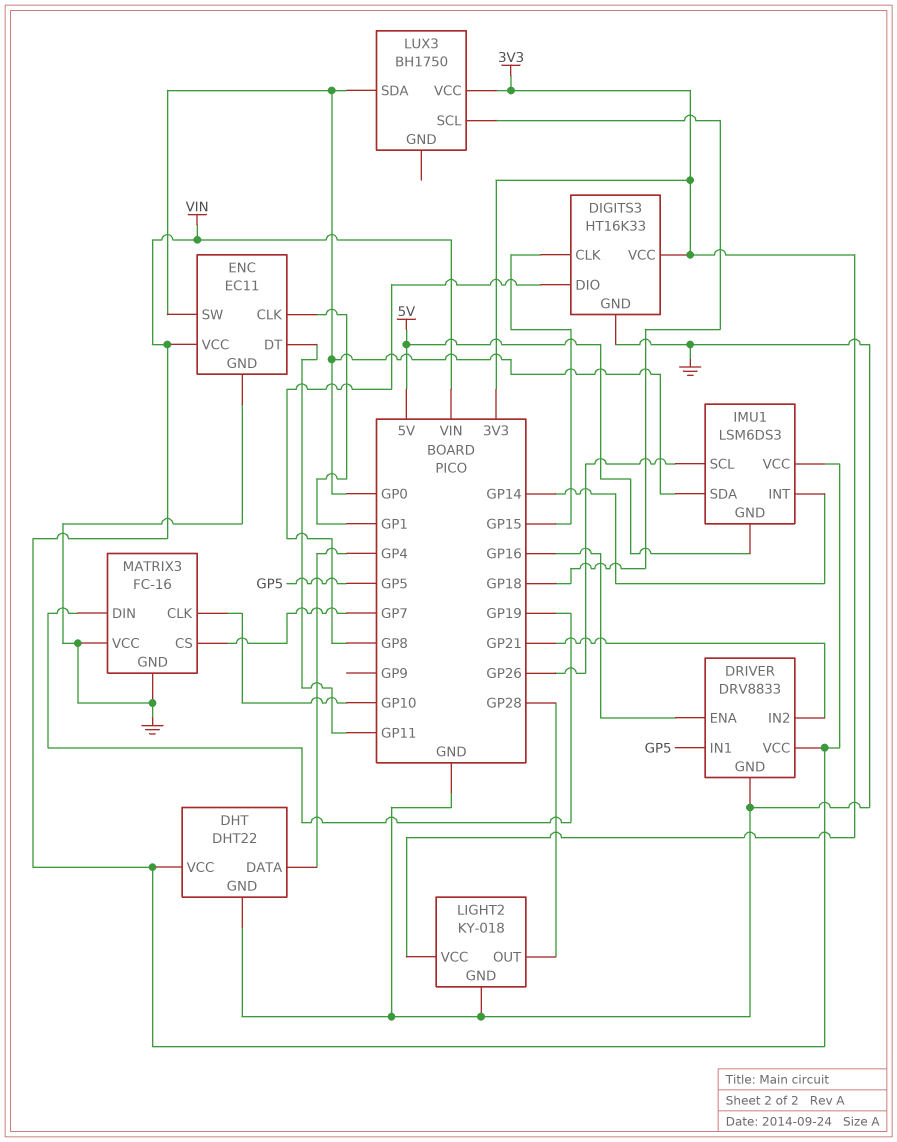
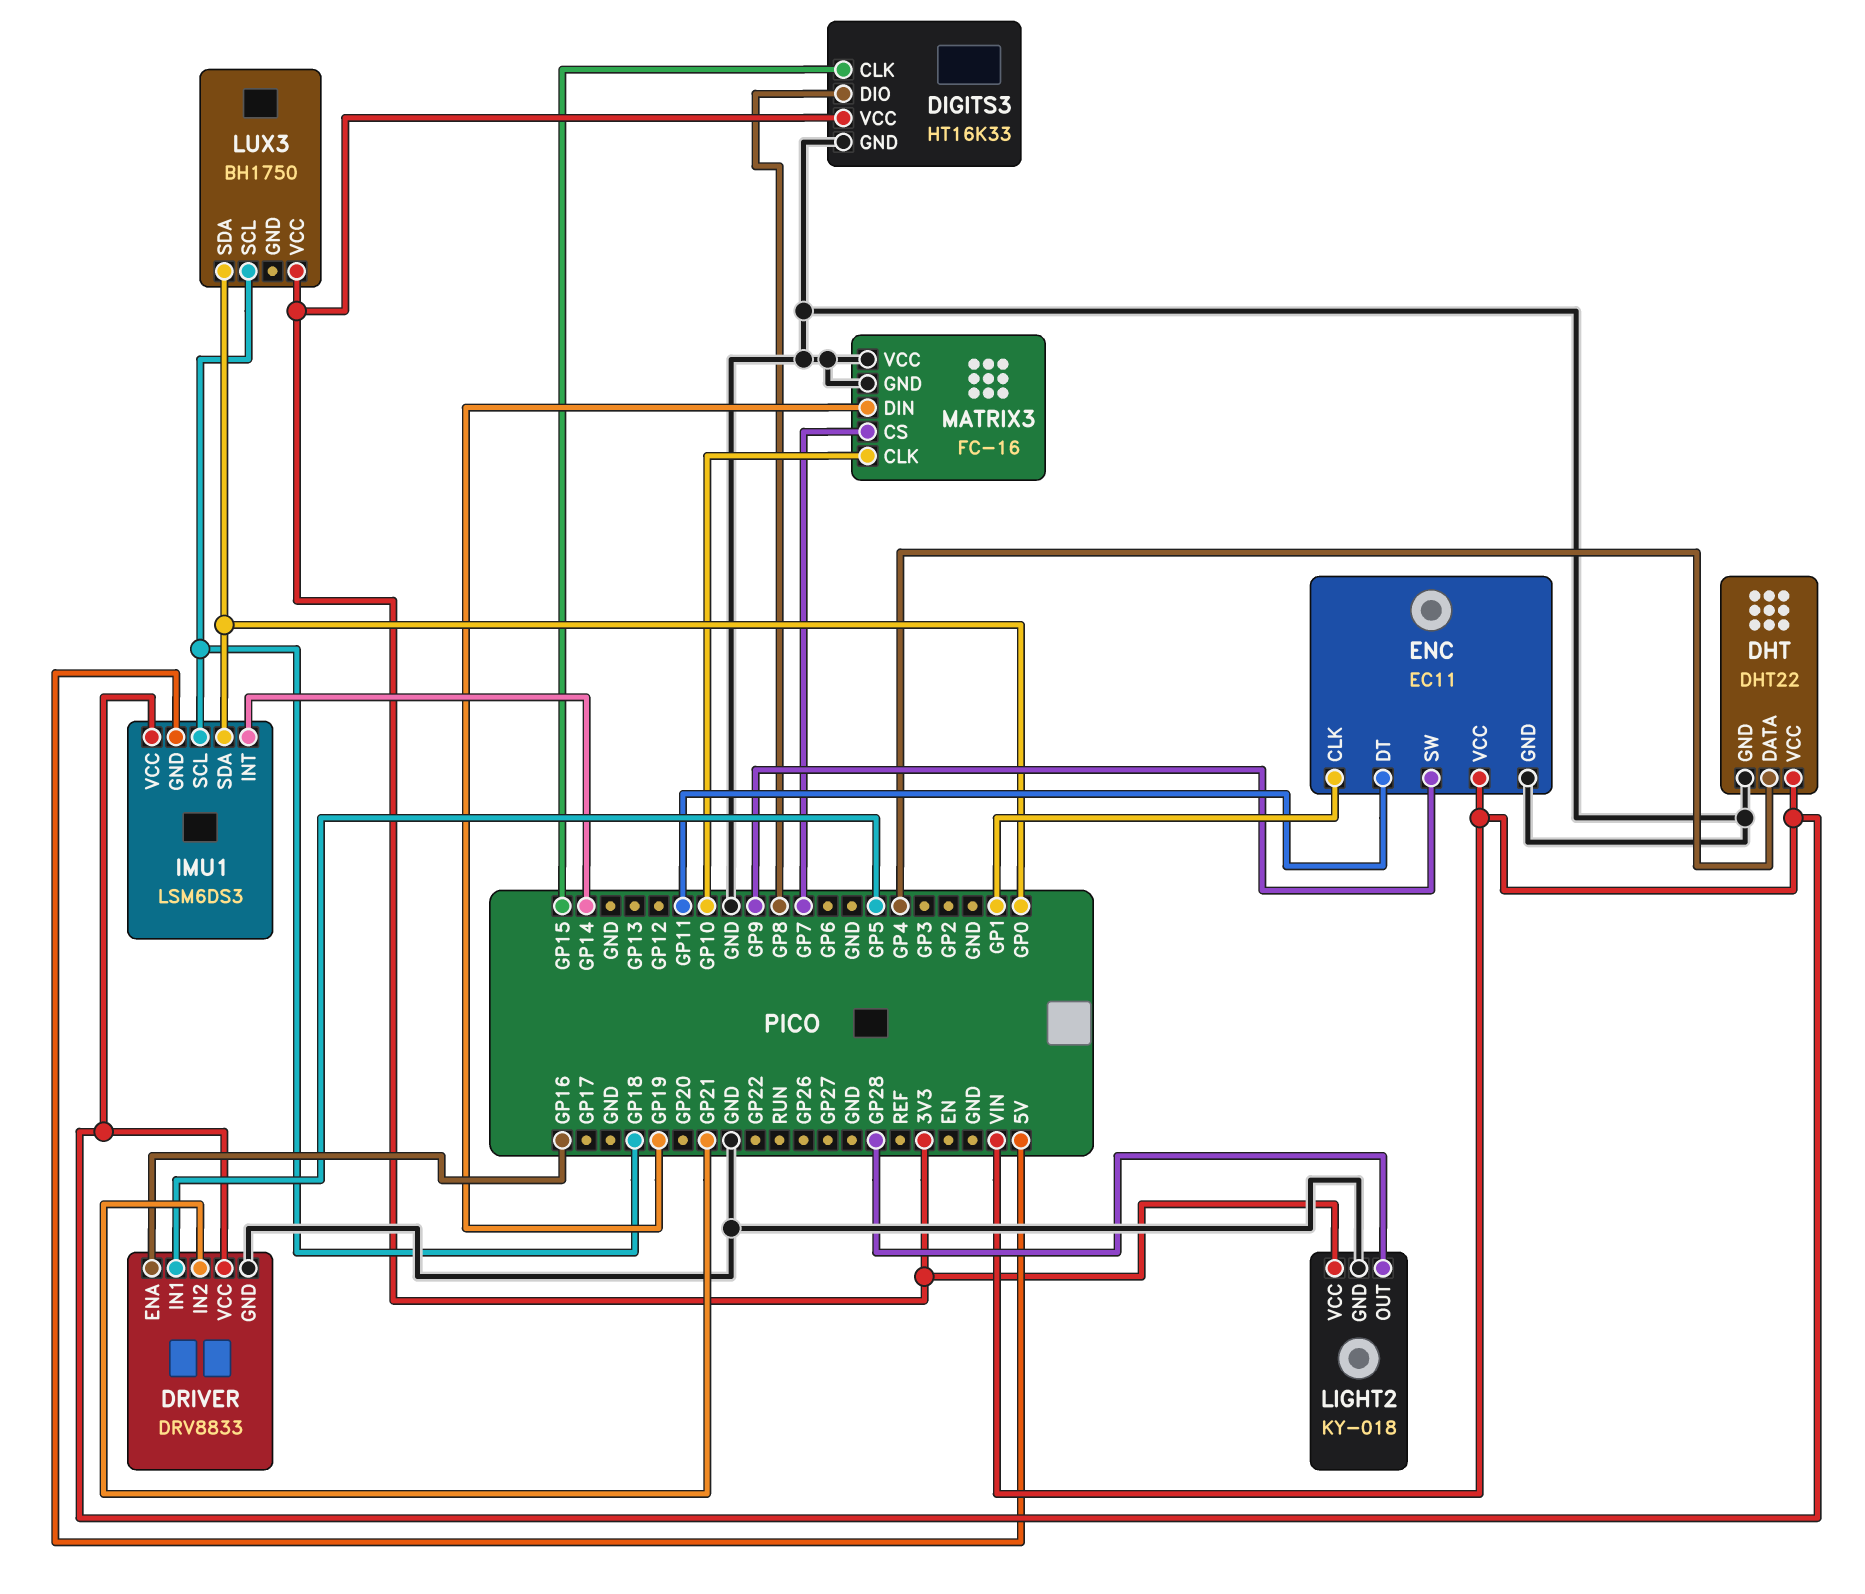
ENC pin SW: GP0 -> GP9
IMU1 pin SCL: GP26 -> GP18

